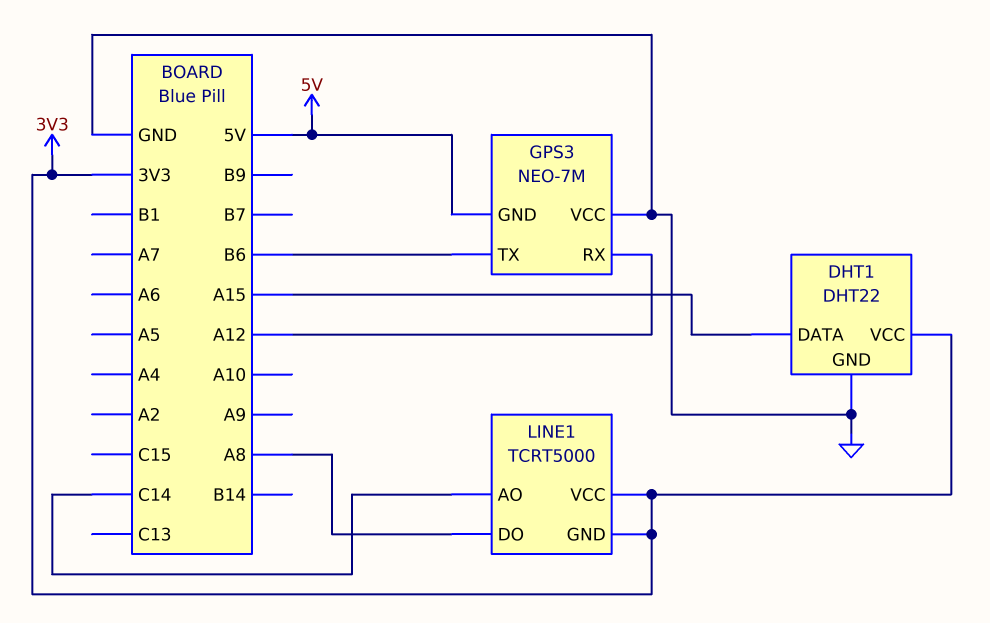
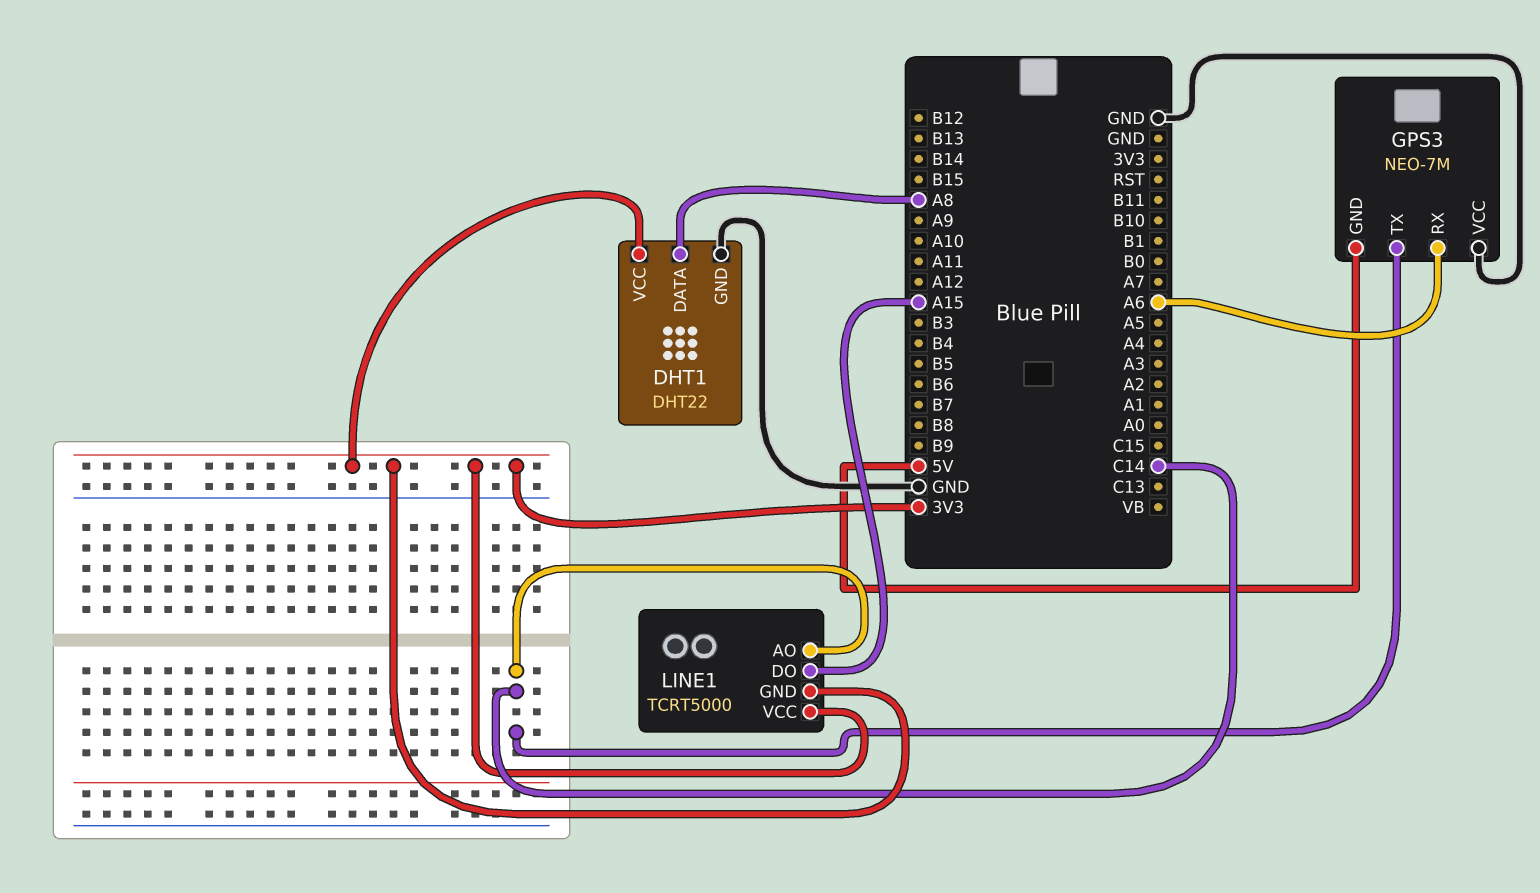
DHT1 pin DATA: A15 -> A8
GPS3 pin RX: A12 -> A6
GPS3 pin TX: B6 -> C14
LINE1 pin DO: A8 -> A15

